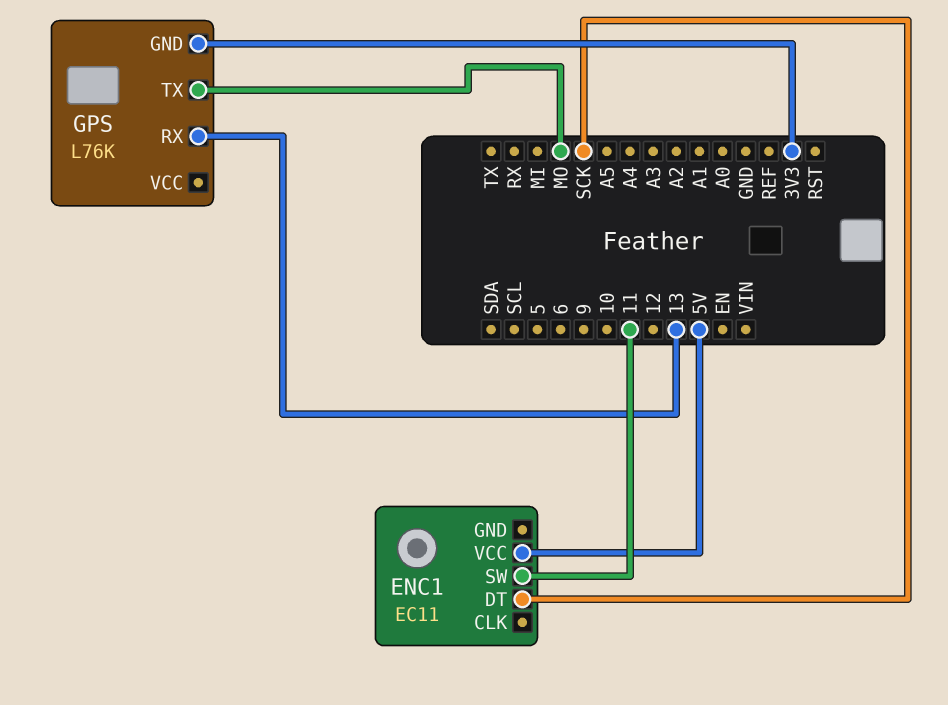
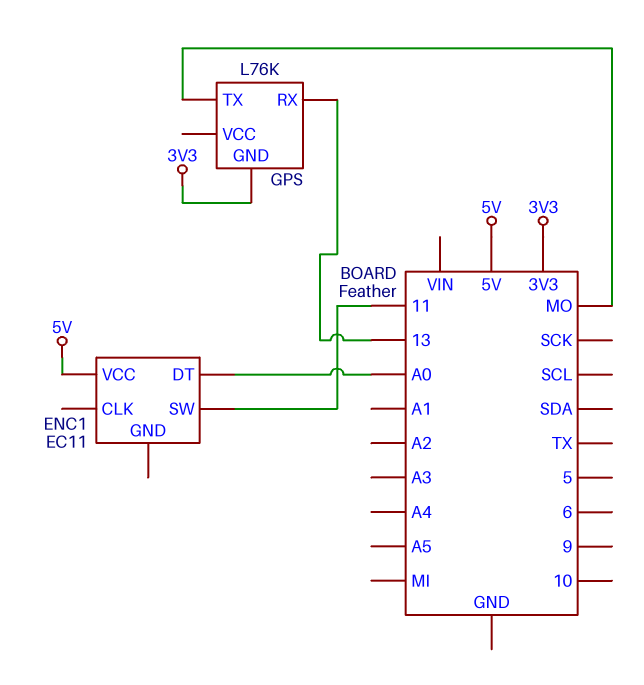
ENC1 pin DT: SCK -> A0

